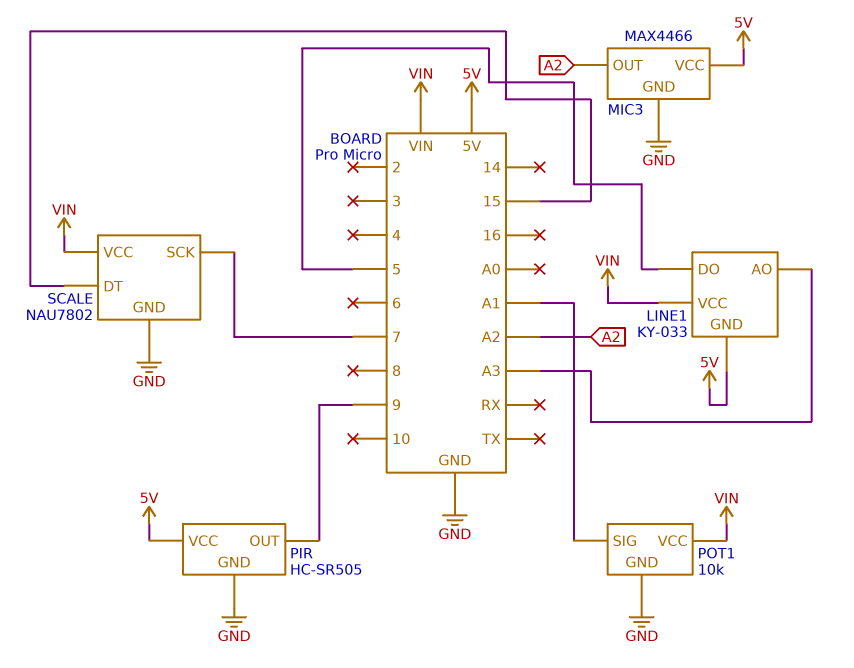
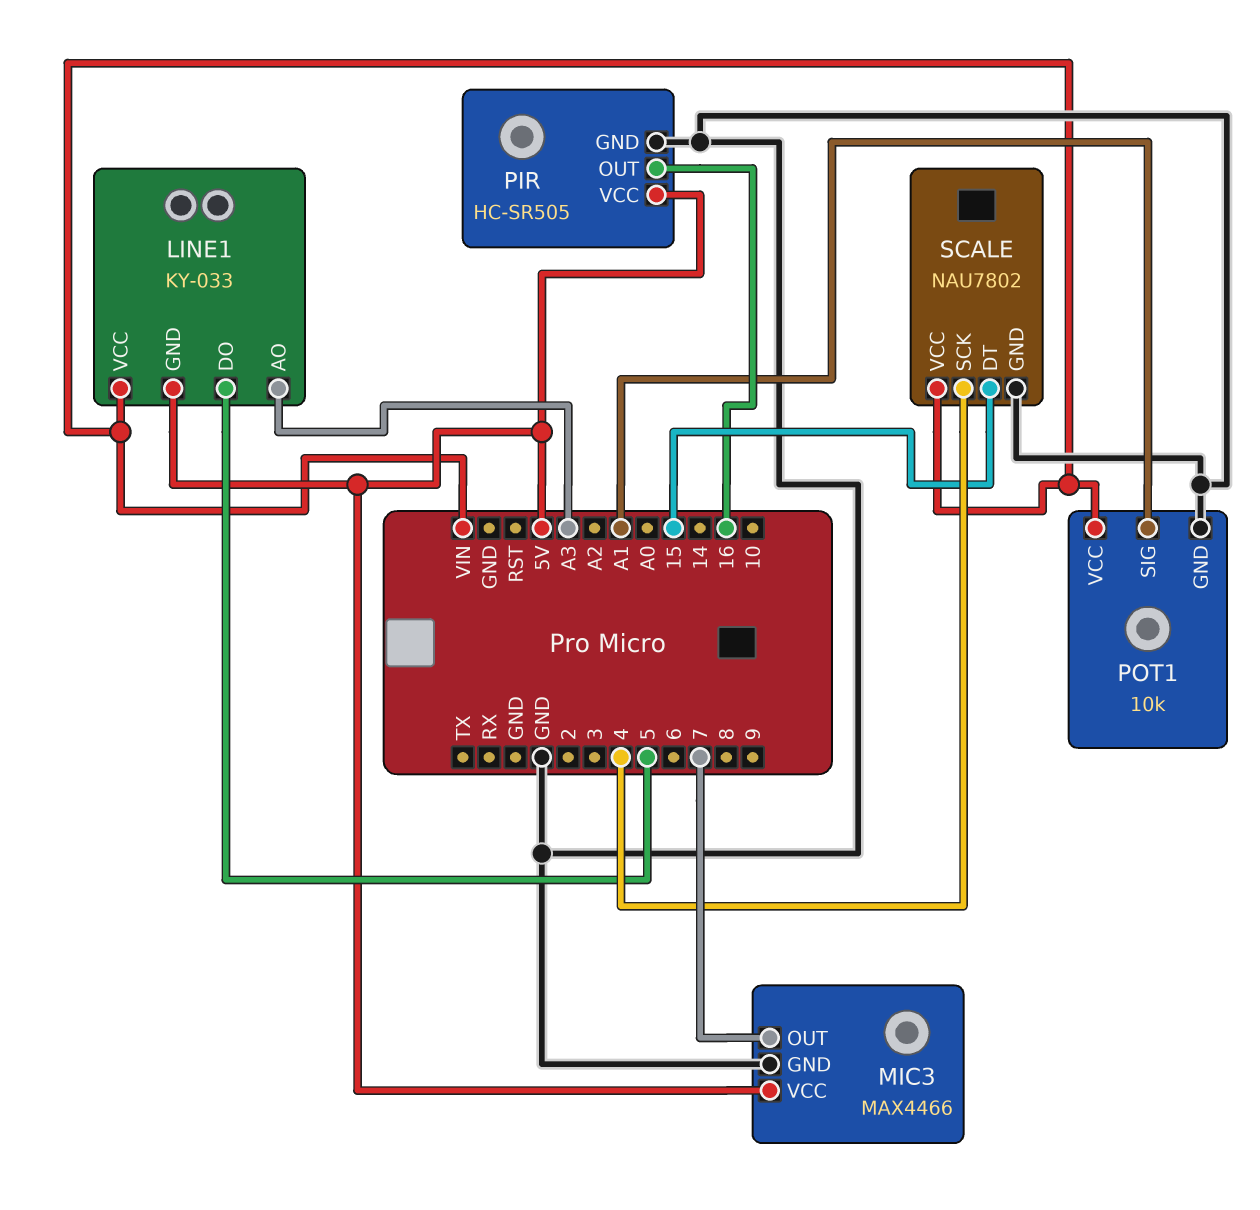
MIC3 pin OUT: A2 -> 7
PIR pin OUT: 9 -> 16
SCALE pin SCK: 7 -> 4

